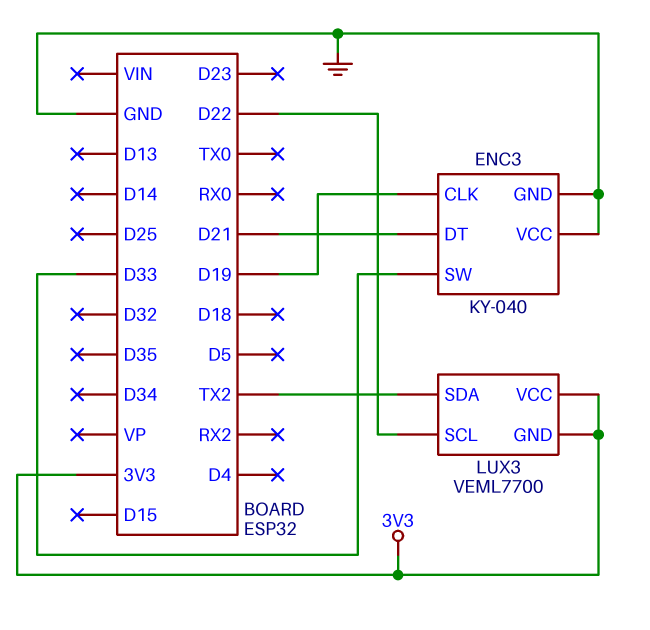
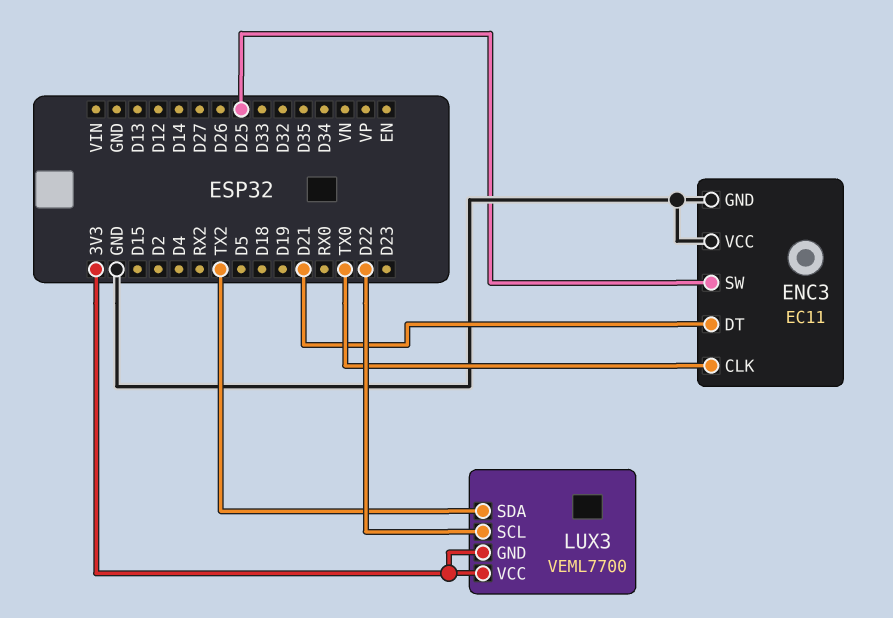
ENC3: KY-040 -> EC11
ENC3 pin CLK: D19 -> TX0
ENC3 pin SW: D33 -> D25

